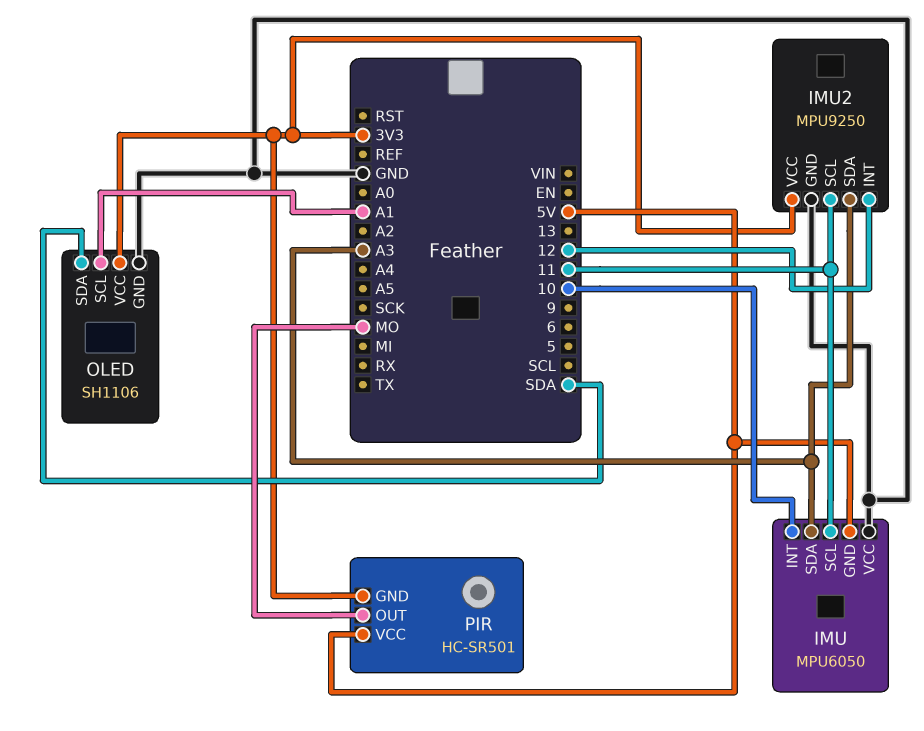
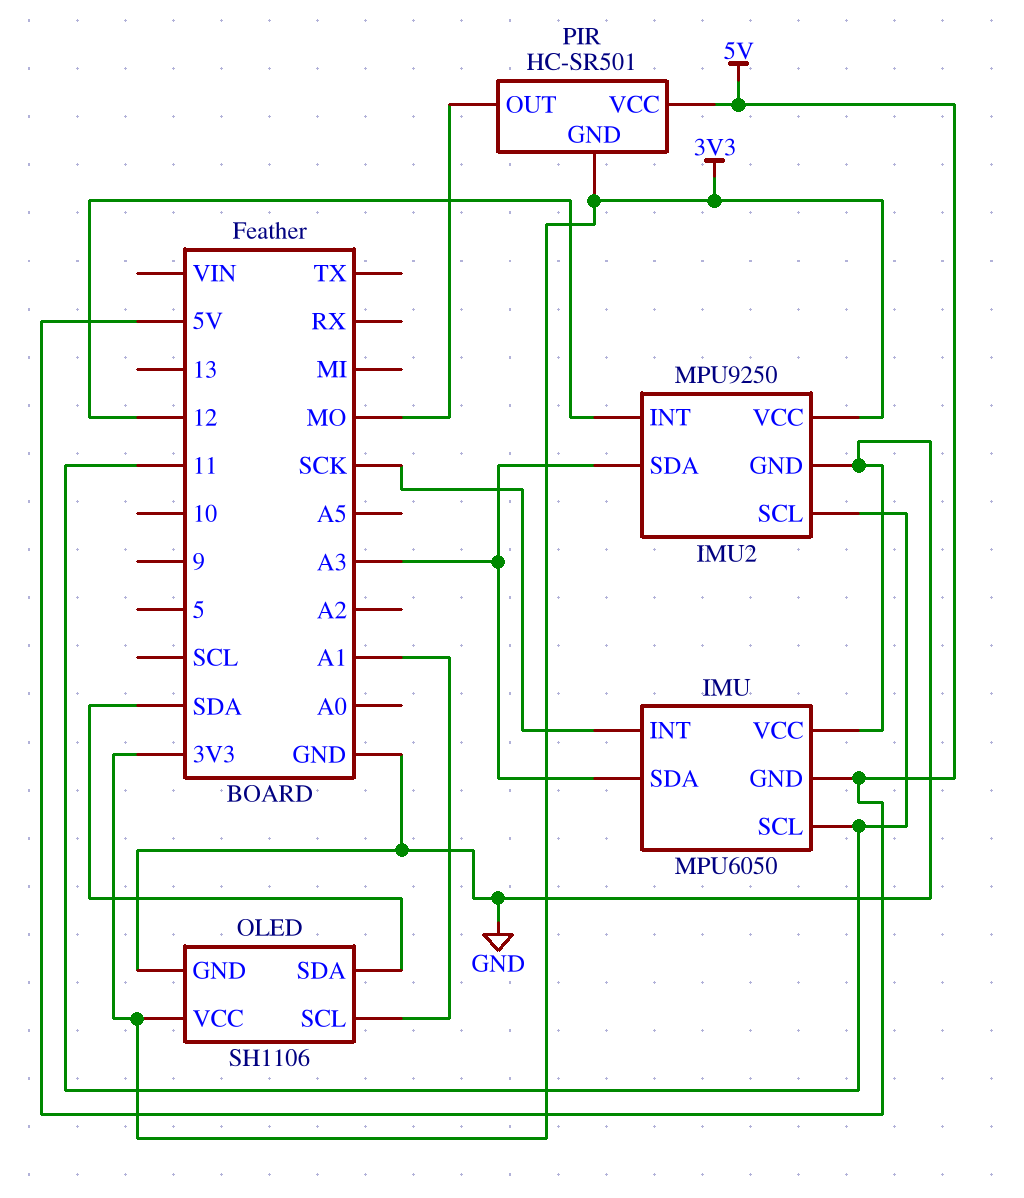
IMU pin INT: 10 -> SCK

